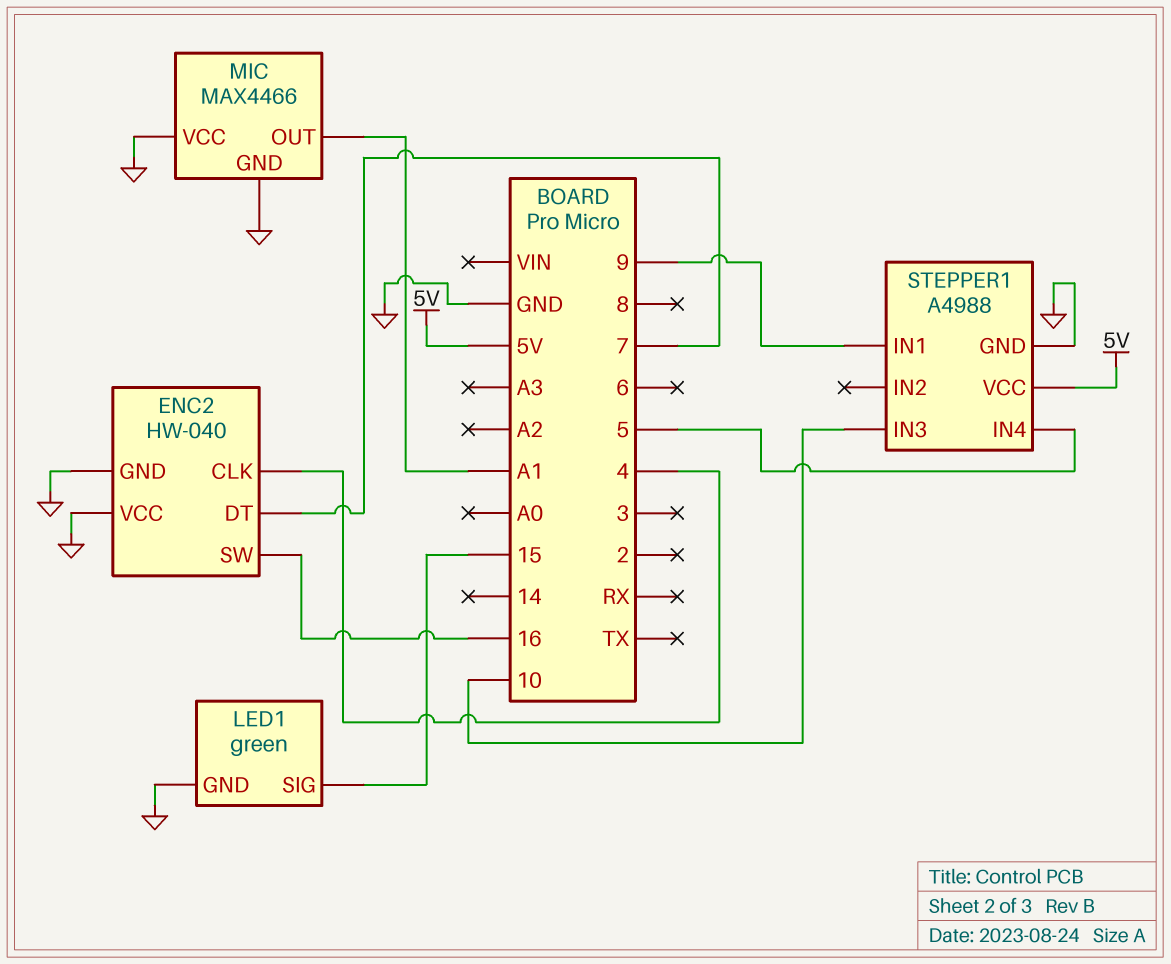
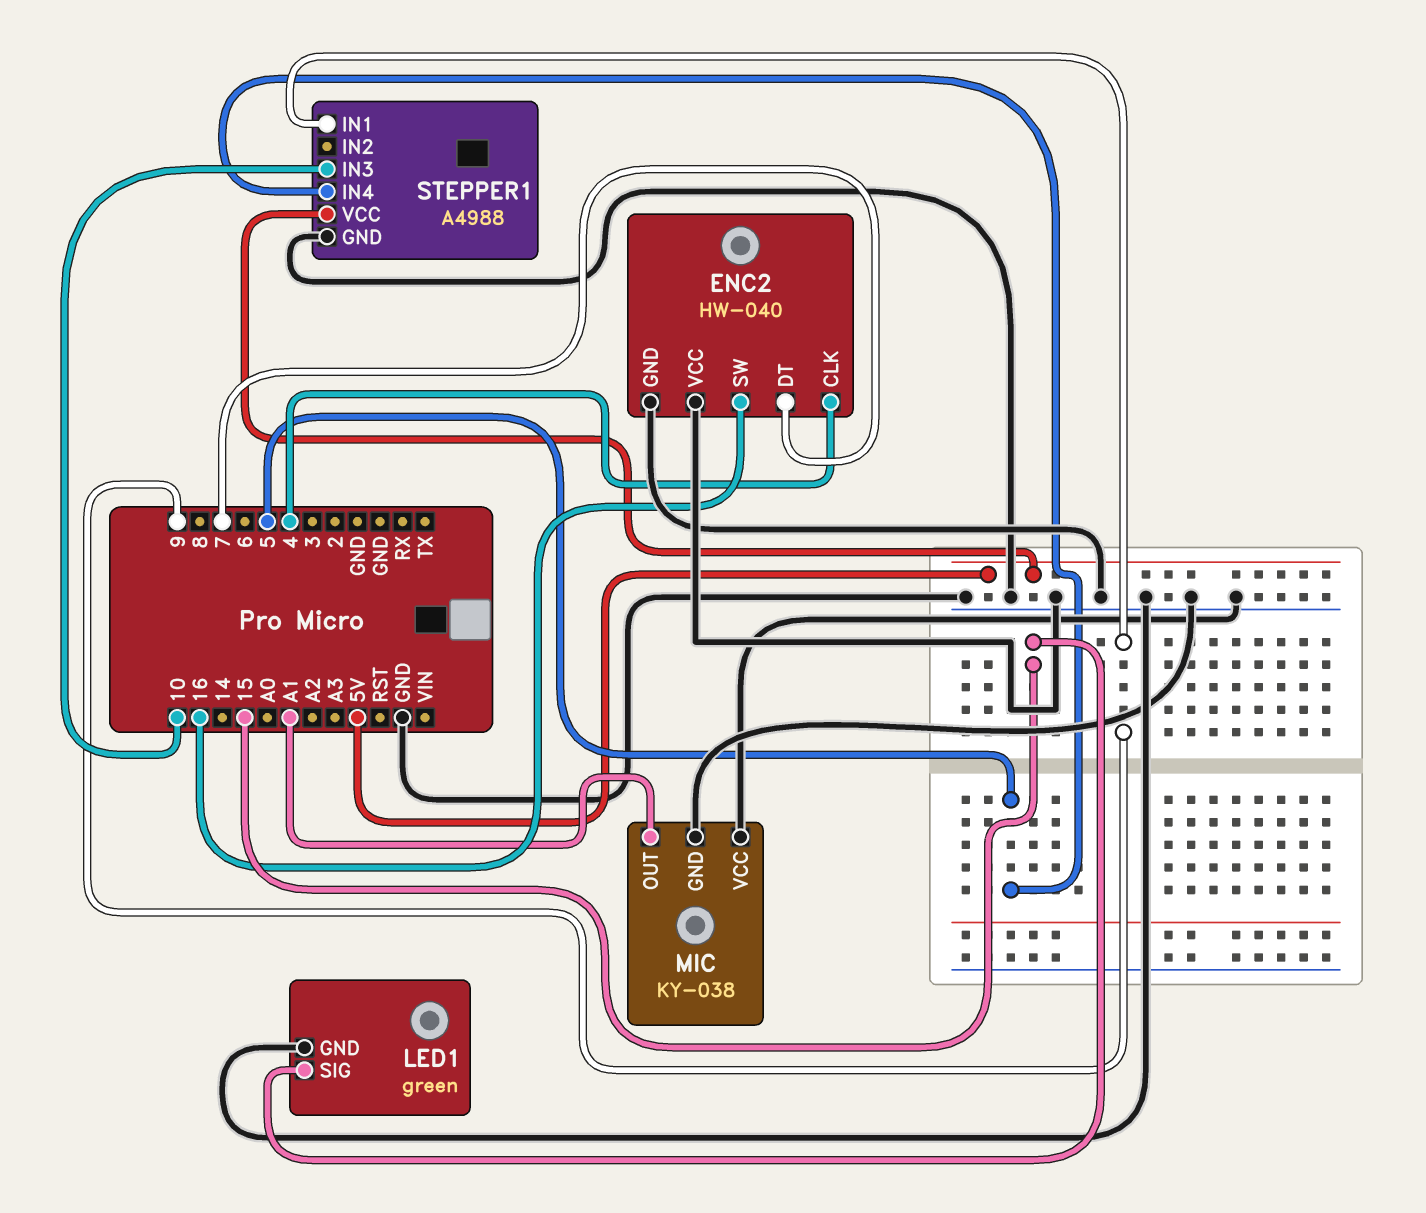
MIC: MAX4466 -> KY-038

